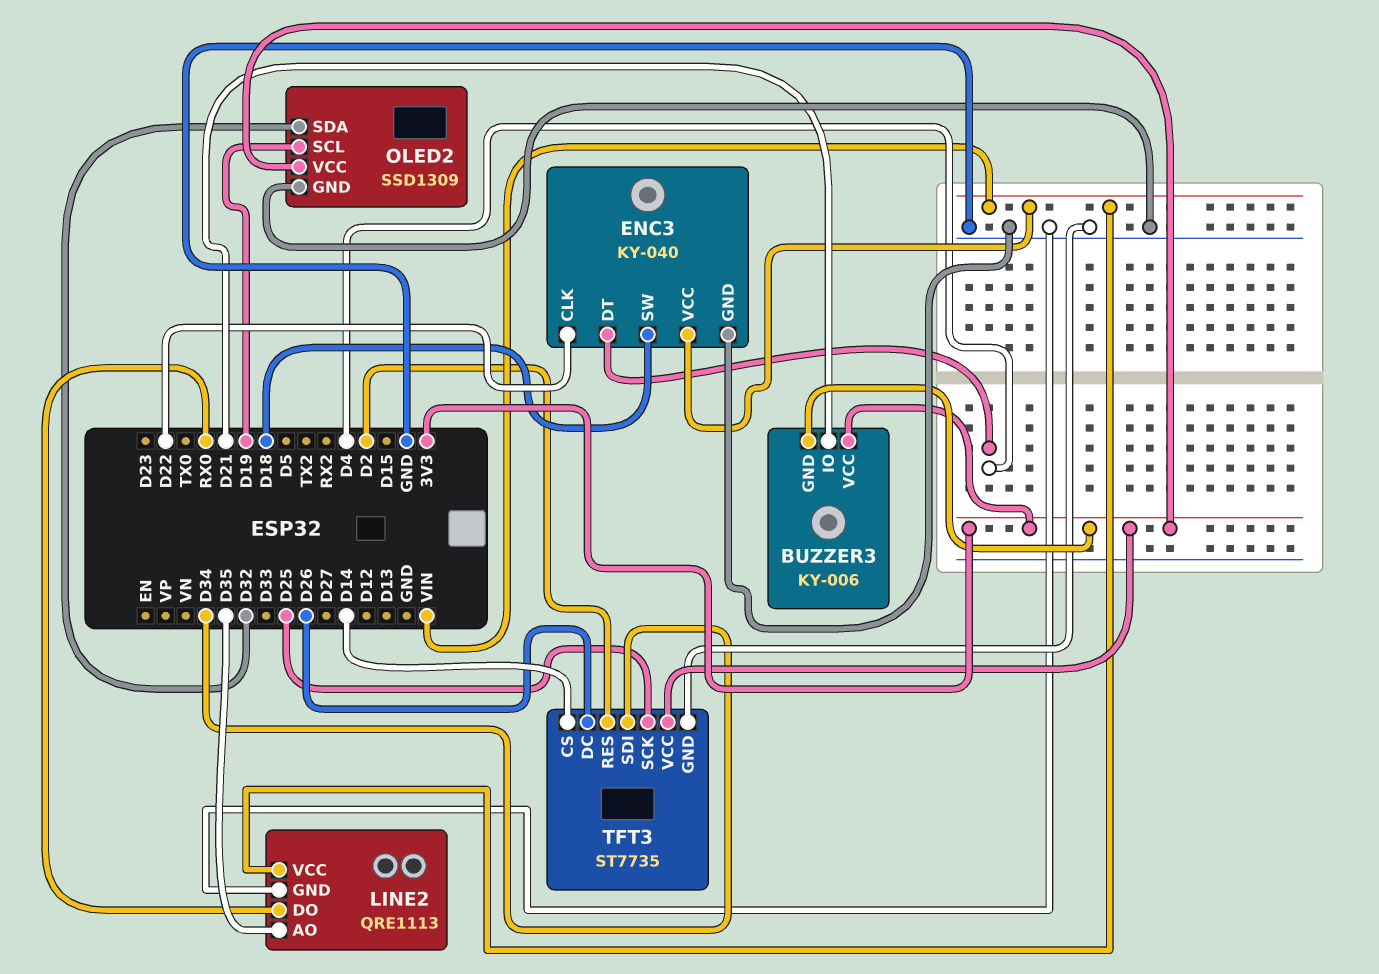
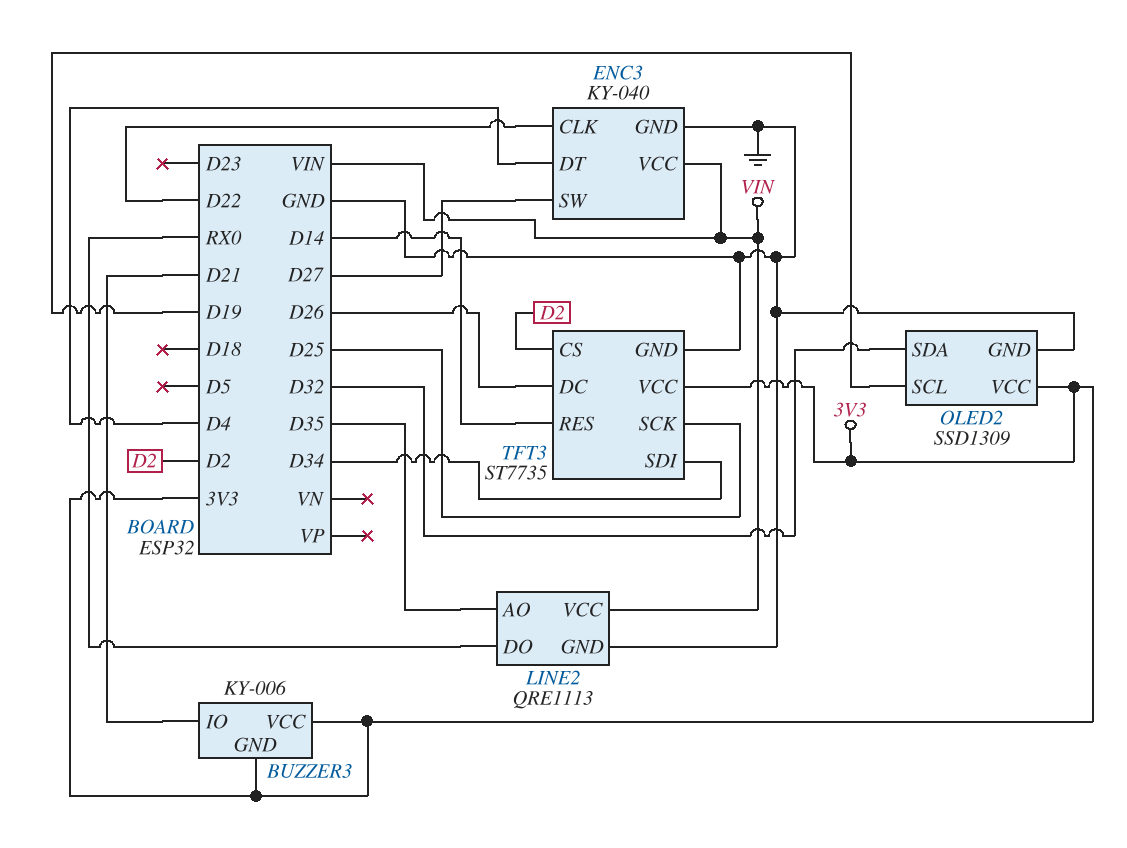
ENC3 pin SW: D18 -> D27
TFT3 pin CS: D14 -> D2
TFT3 pin RES: D2 -> D14

